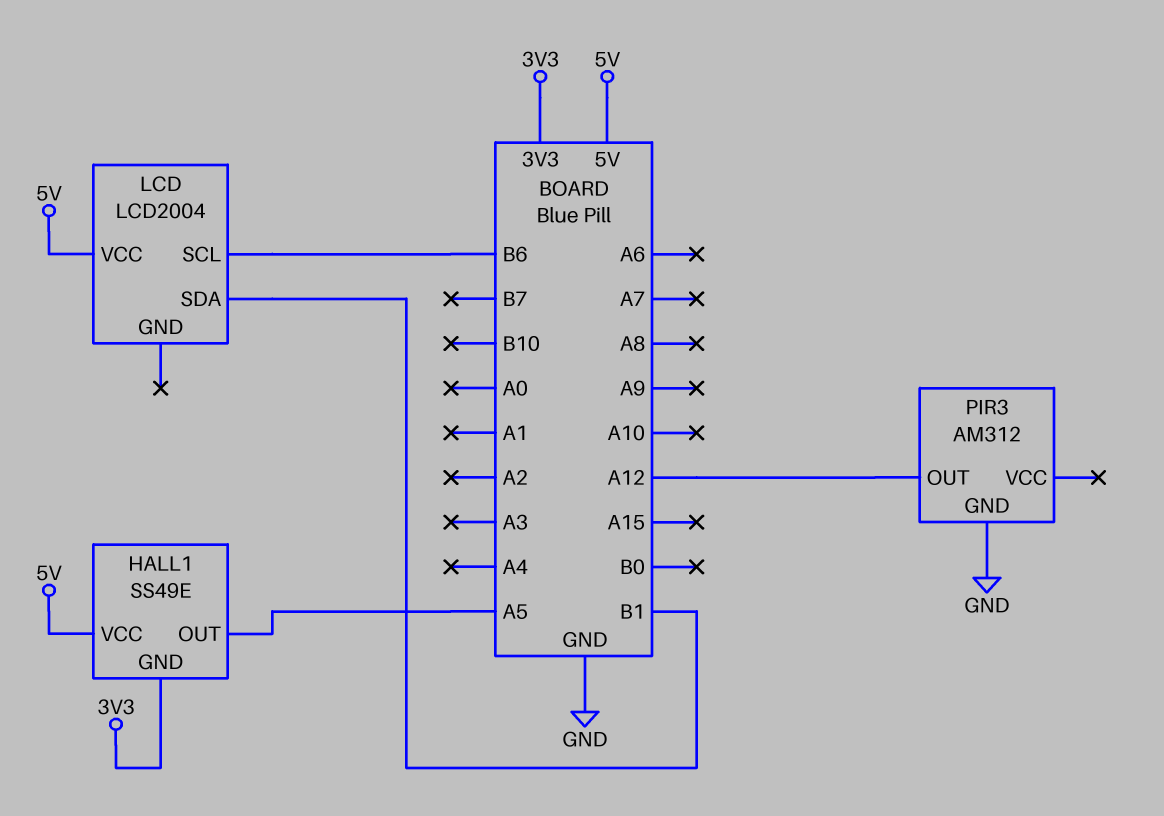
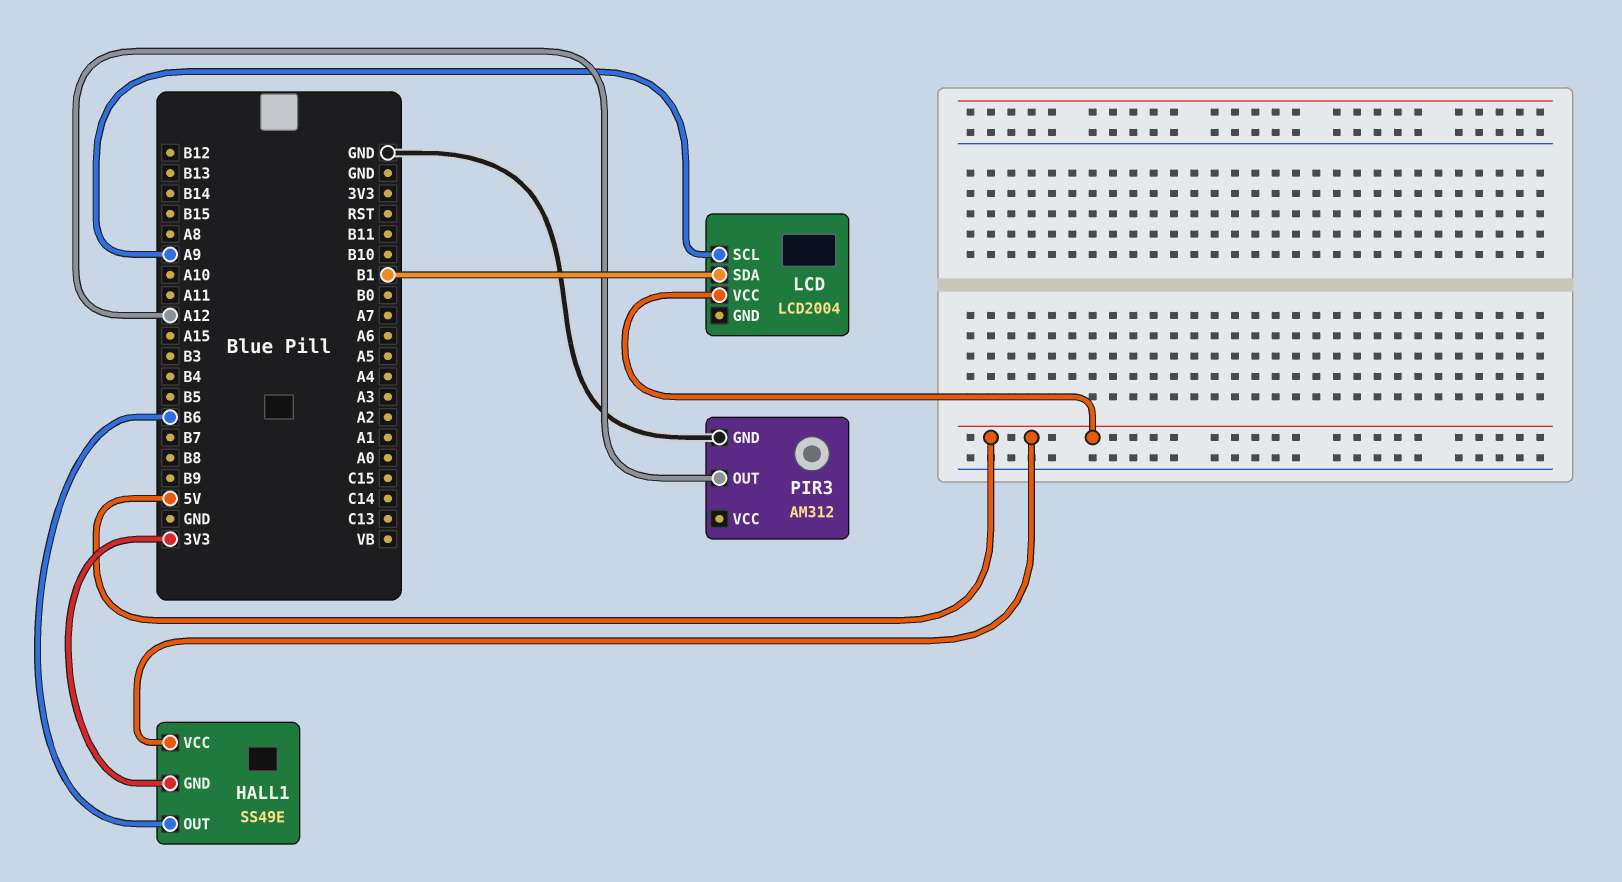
HALL1 pin OUT: A5 -> B6
LCD pin SCL: B6 -> A9

